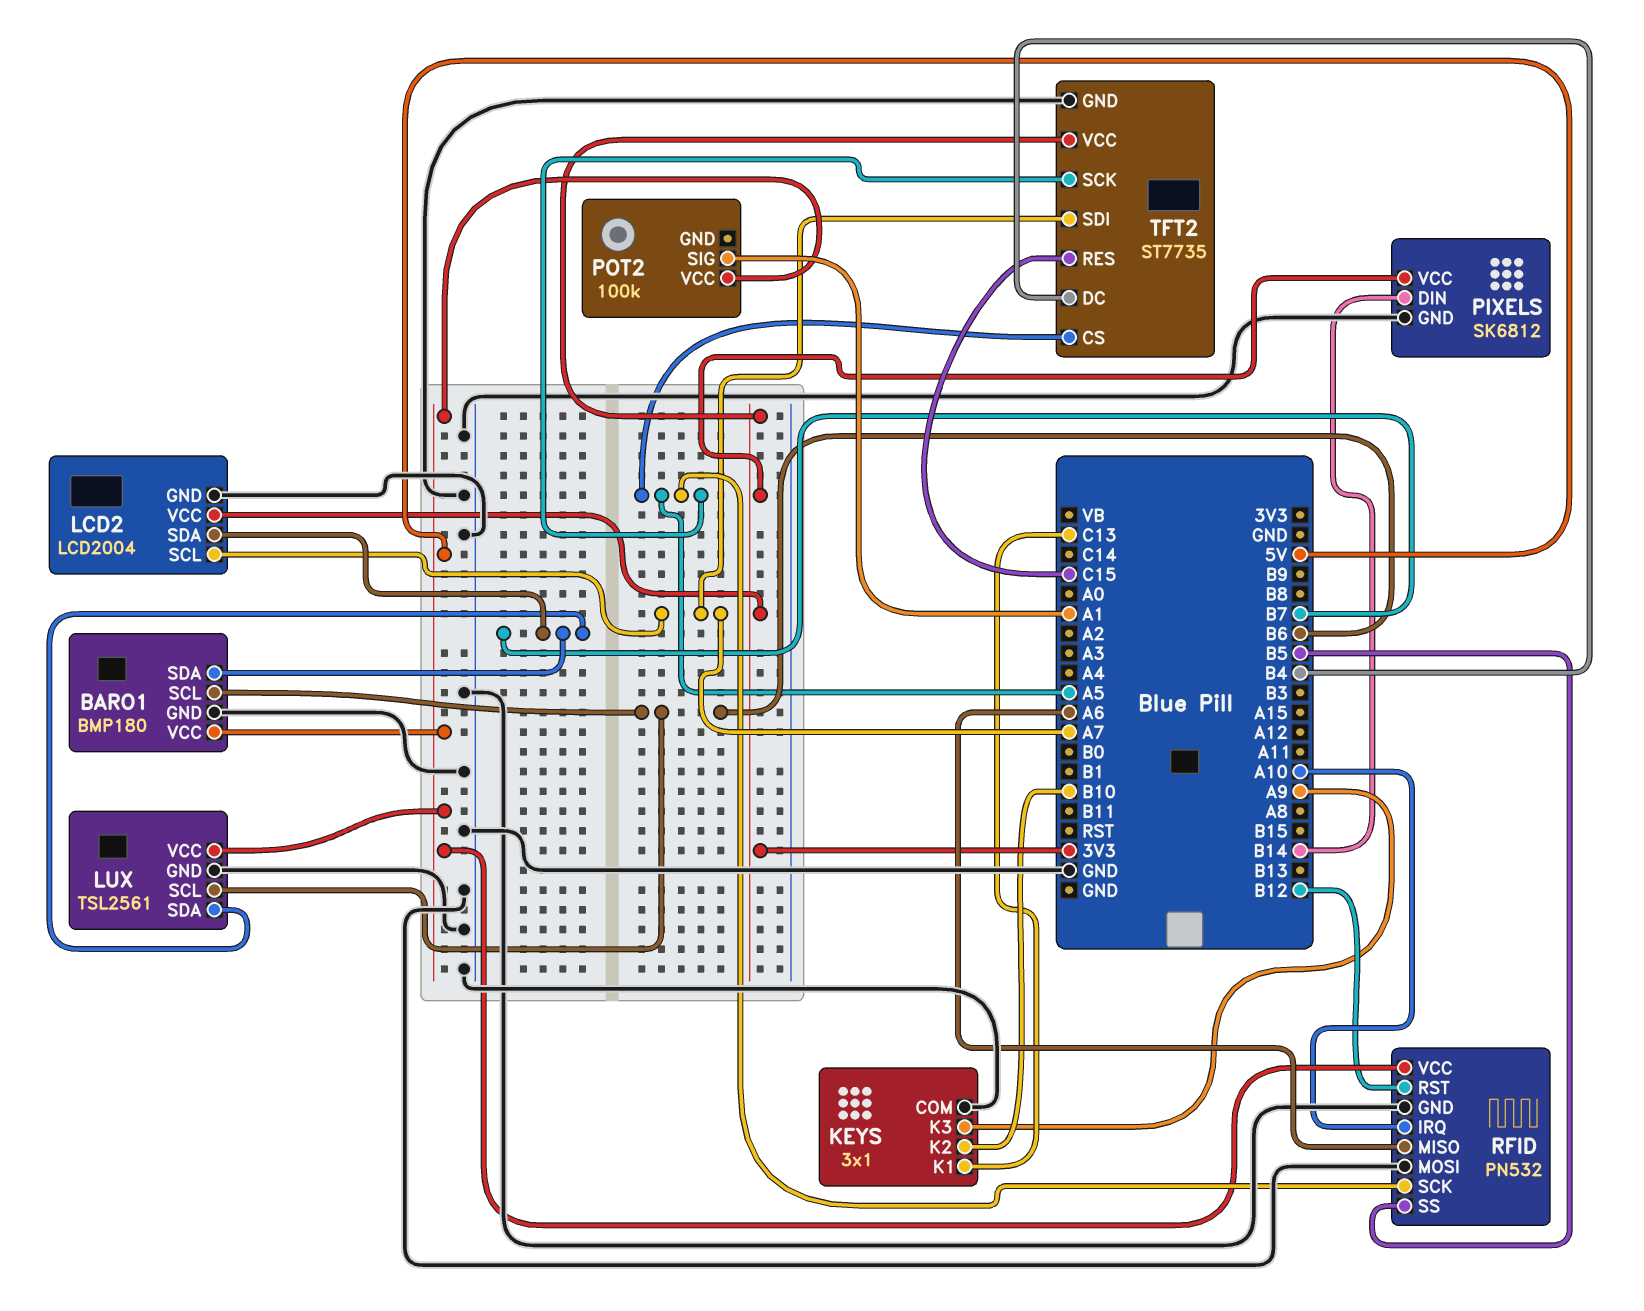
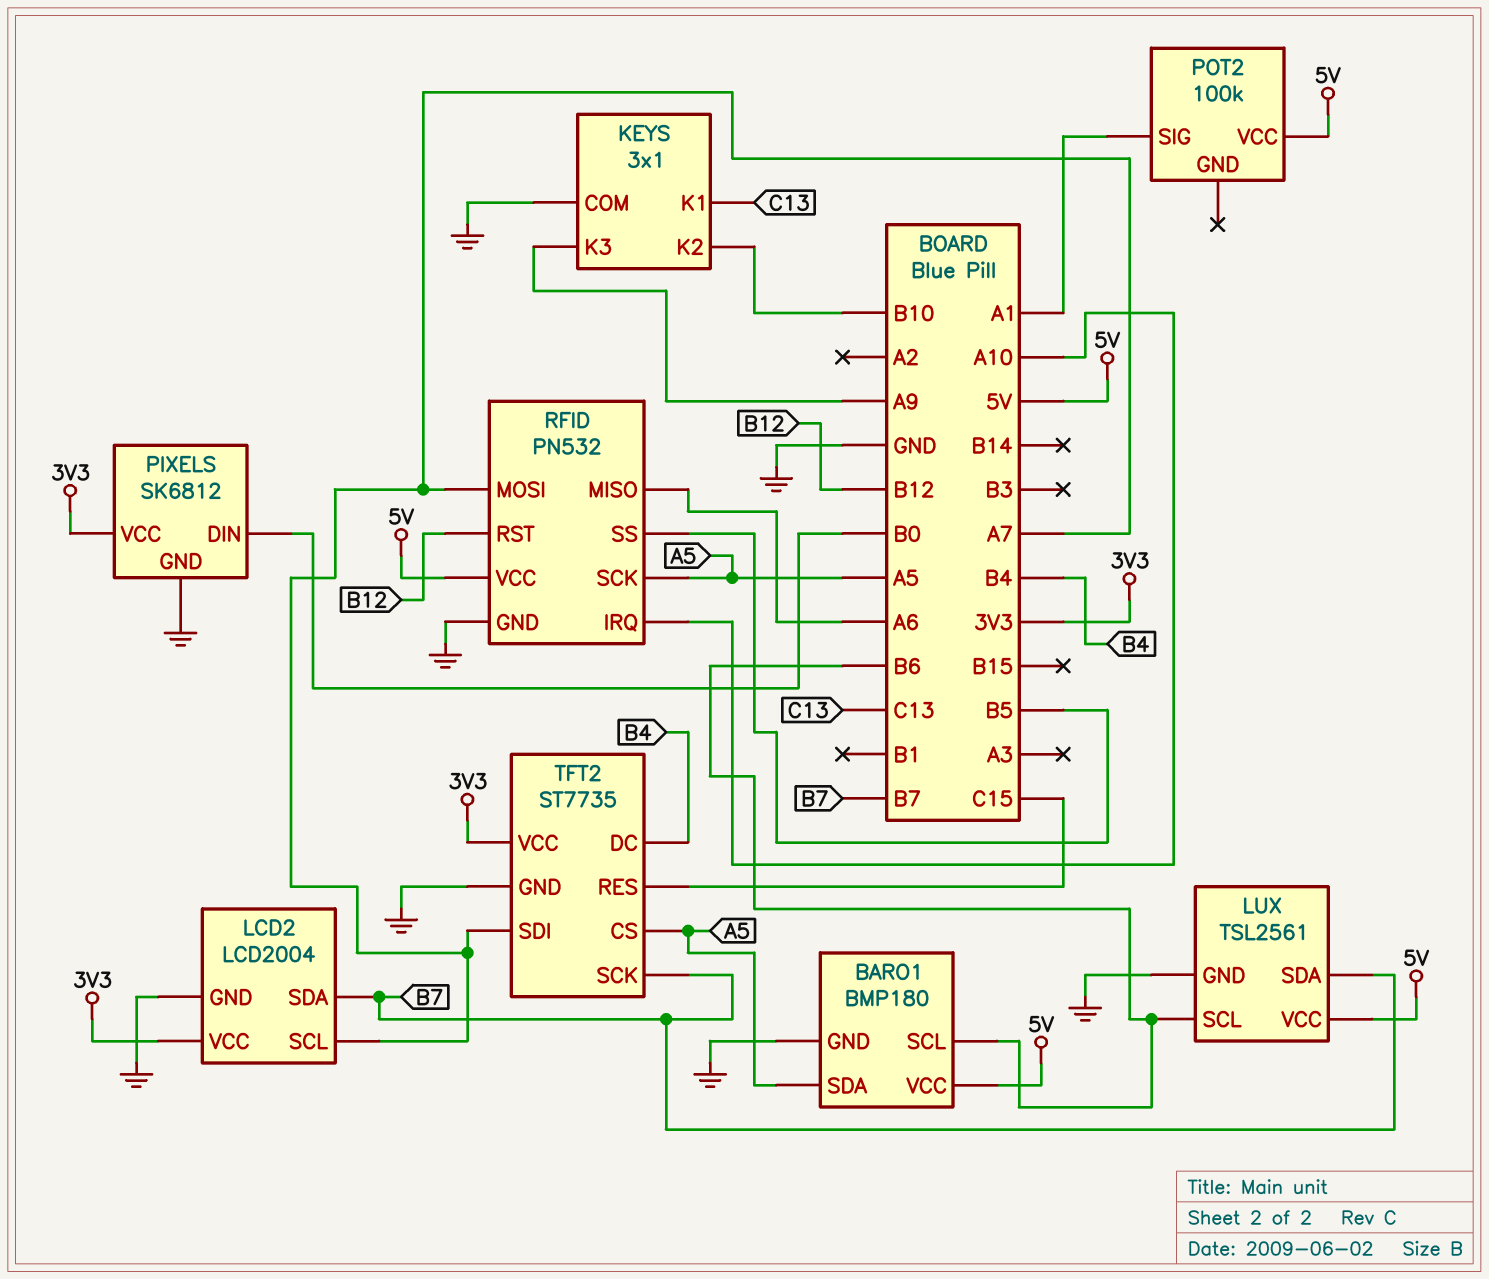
BARO1 pin SDA: B7 -> A5
PIXELS pin DIN: B14 -> B0
RFID pin MOSI: GND -> A7
TFT2 pin SCK: A5 -> B7

